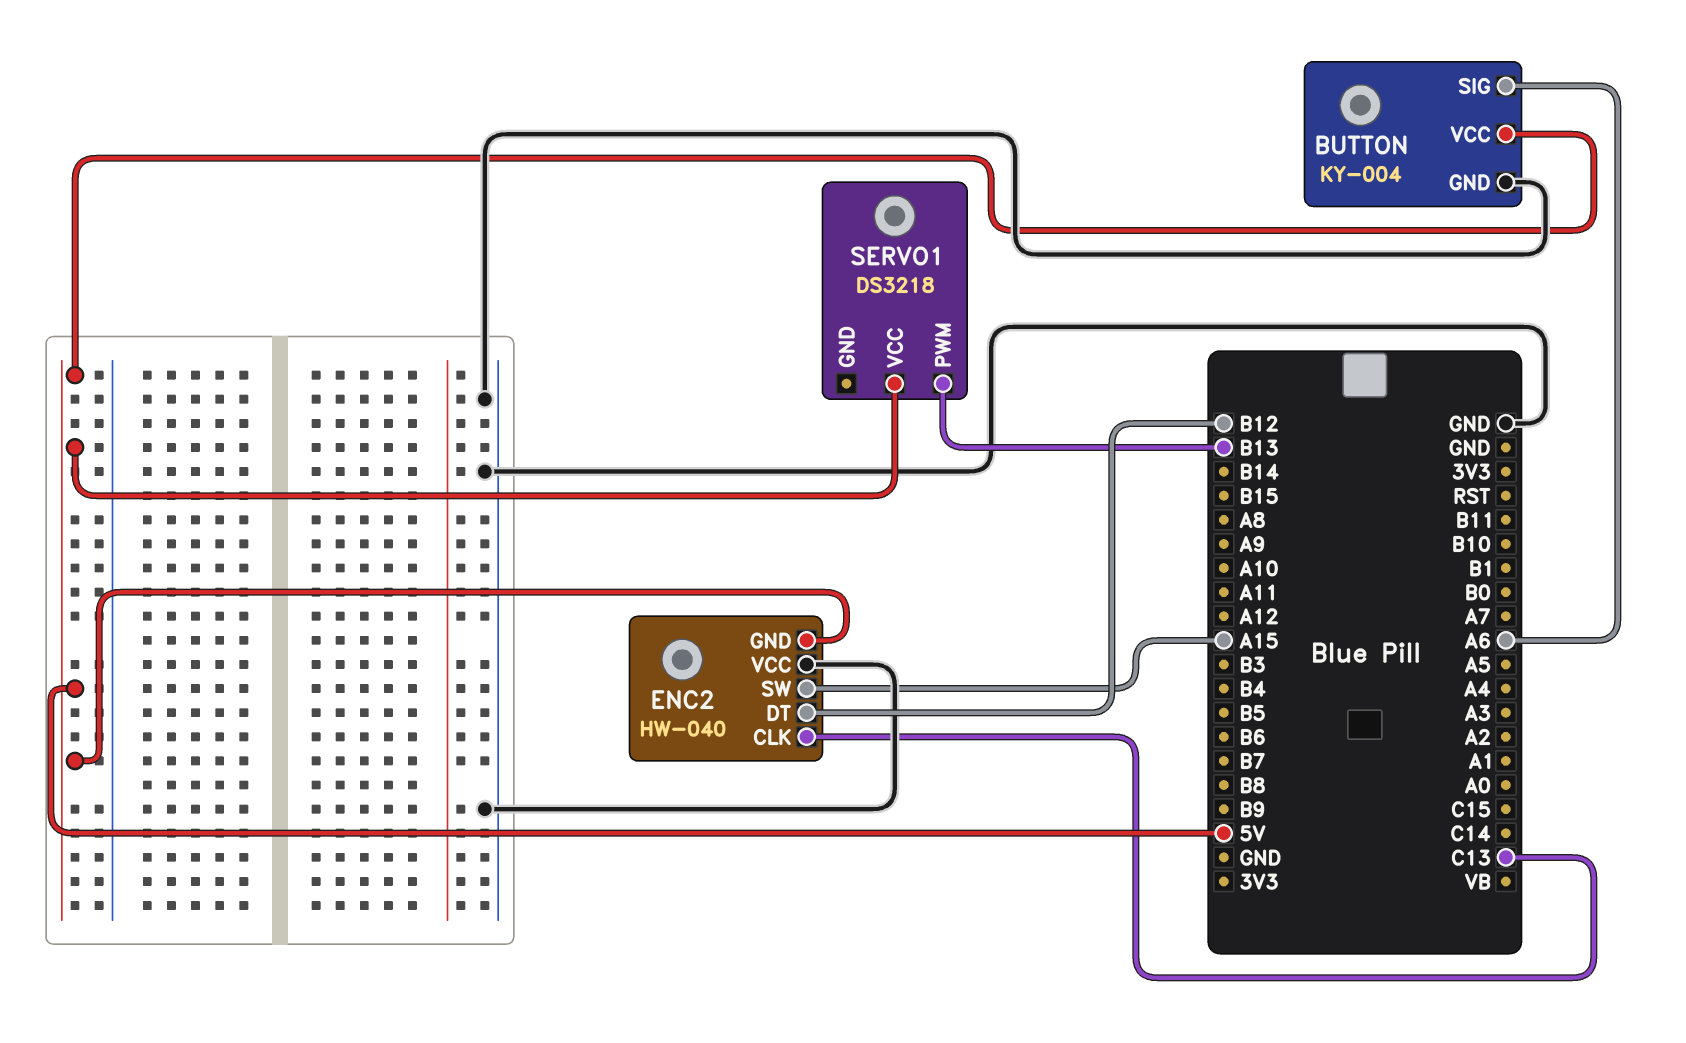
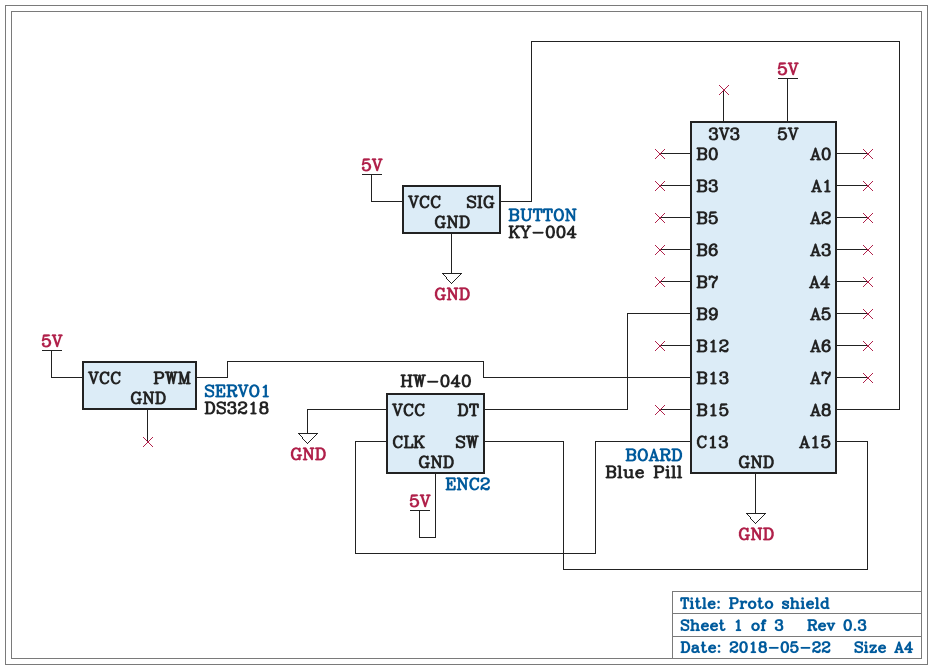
BUTTON pin SIG: A6 -> A8
ENC2 pin DT: B12 -> B9

